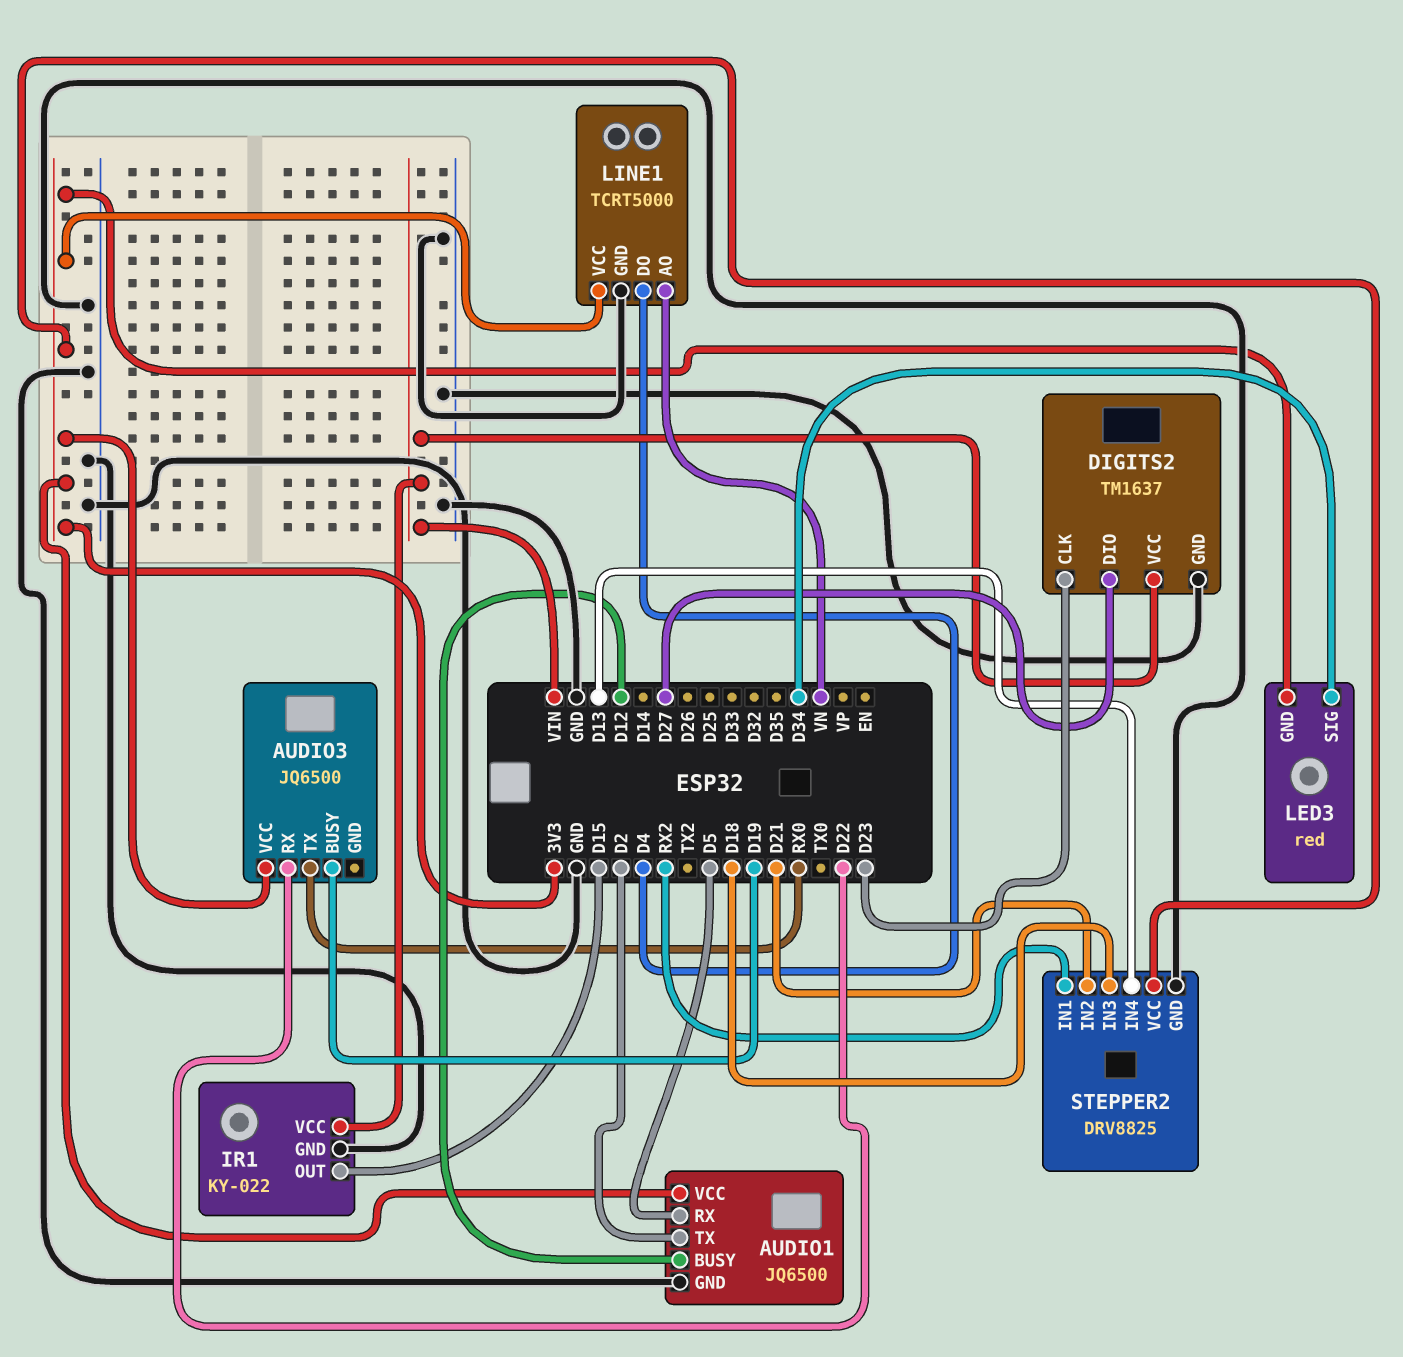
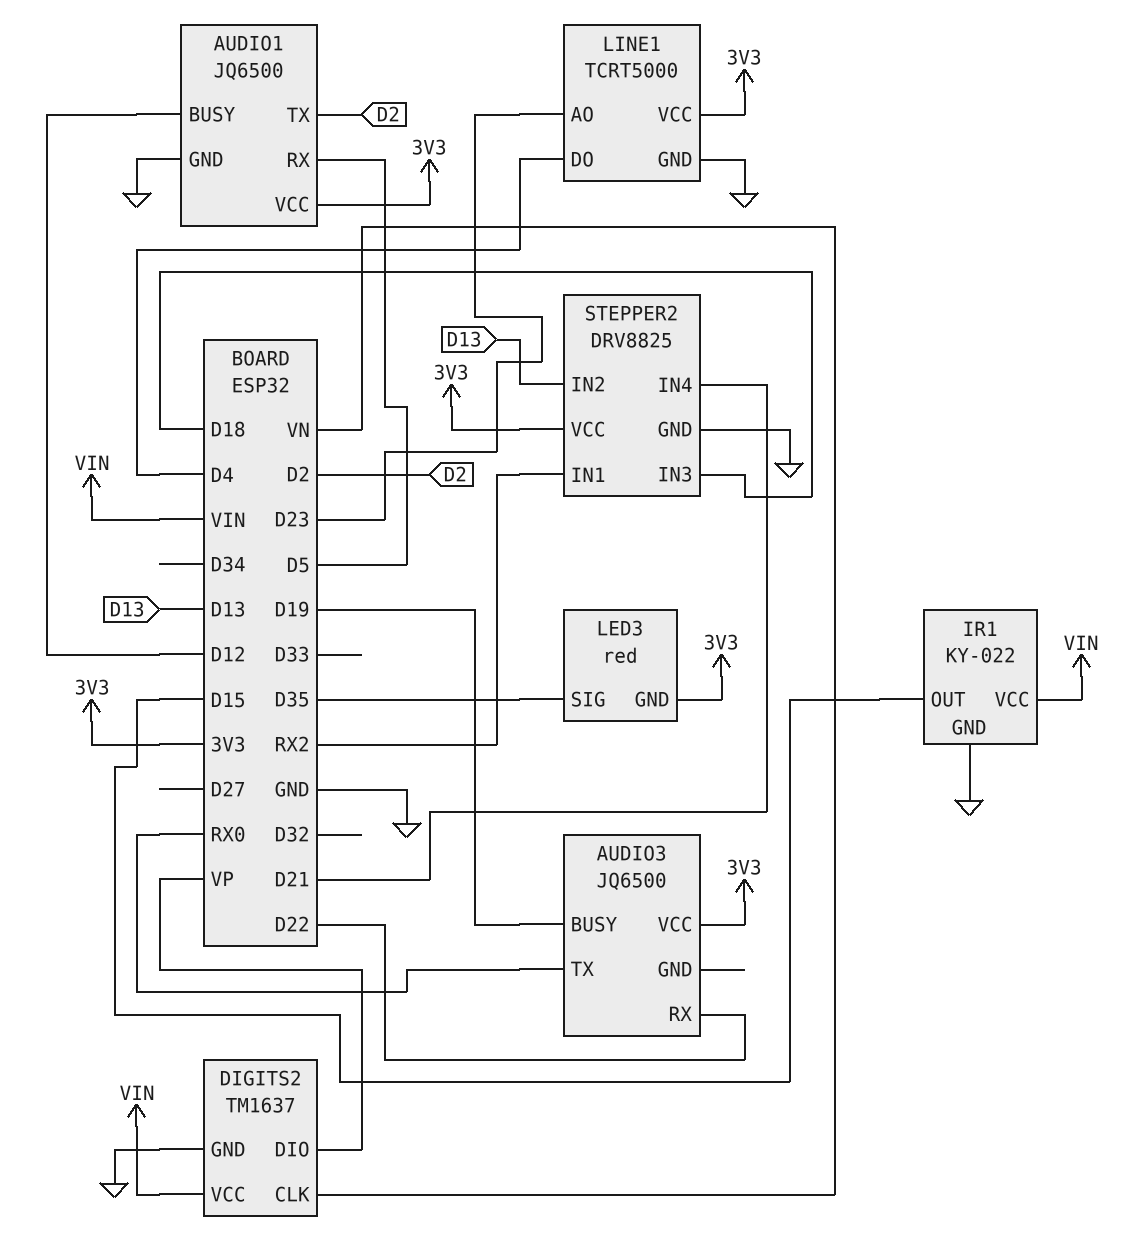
DIGITS2 pin CLK: D23 -> VN
DIGITS2 pin DIO: D27 -> VP
LED3 pin SIG: D34 -> D35
LINE1 pin AO: VN -> D23
STEPPER2 pin IN2: D21 -> D13
STEPPER2 pin IN4: D13 -> D21

